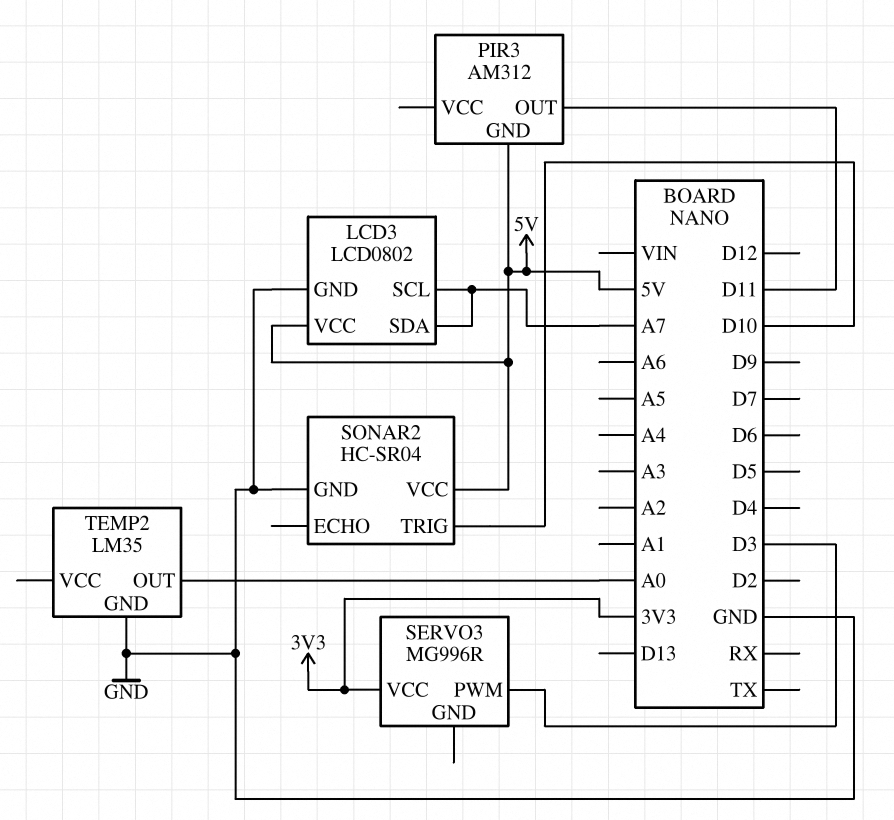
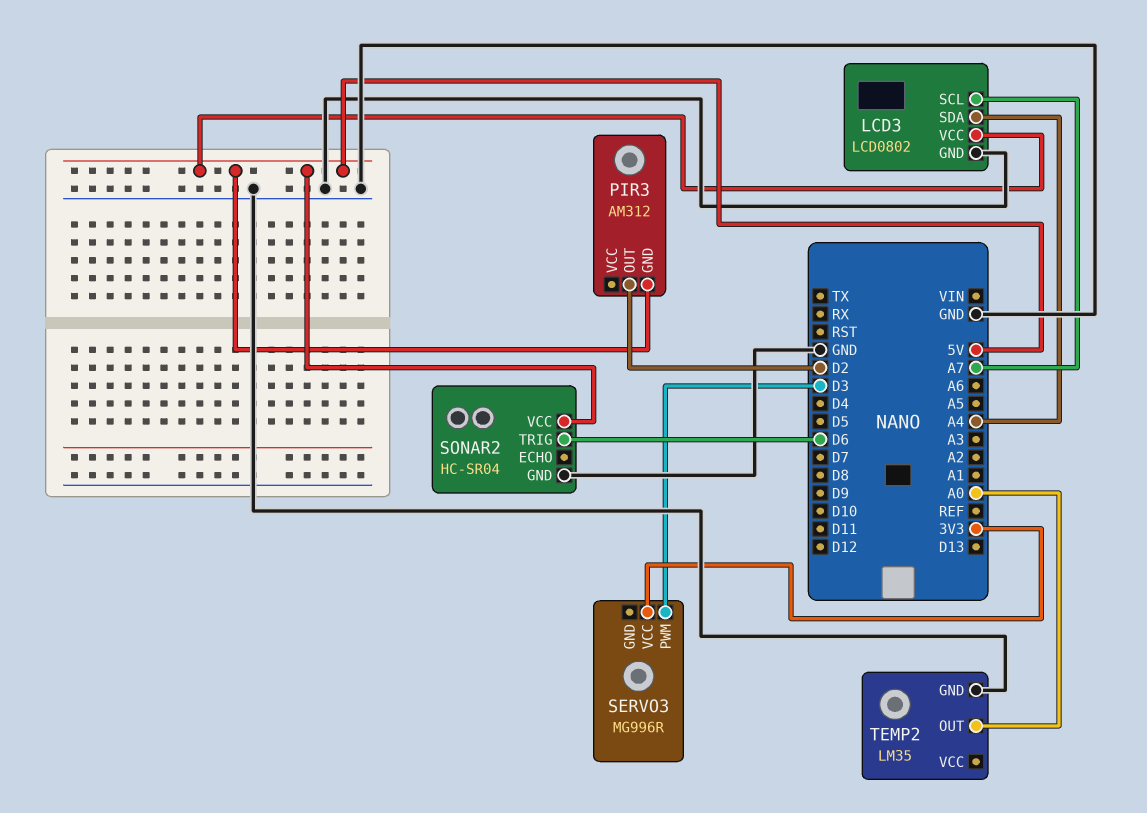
LCD3 pin SDA: A7 -> A4
PIR3 pin OUT: D11 -> D2
SONAR2 pin TRIG: D10 -> D6

